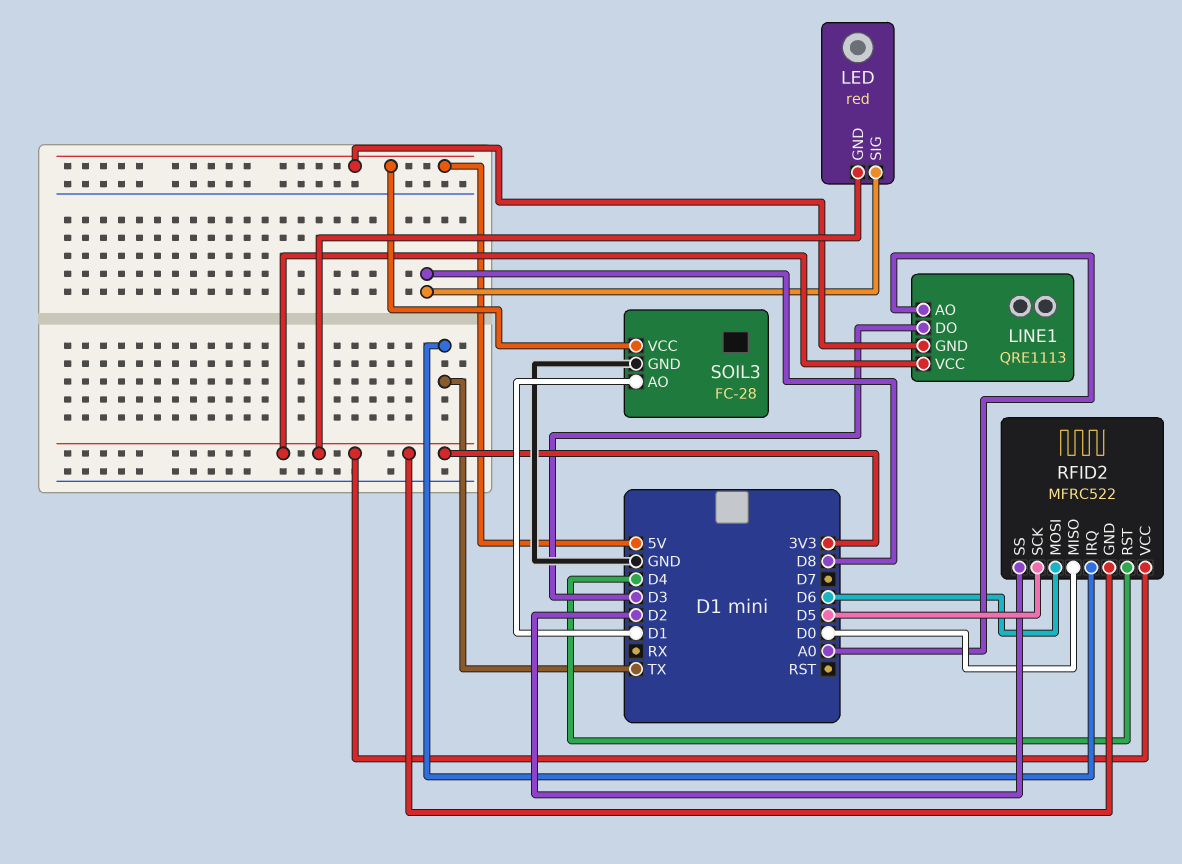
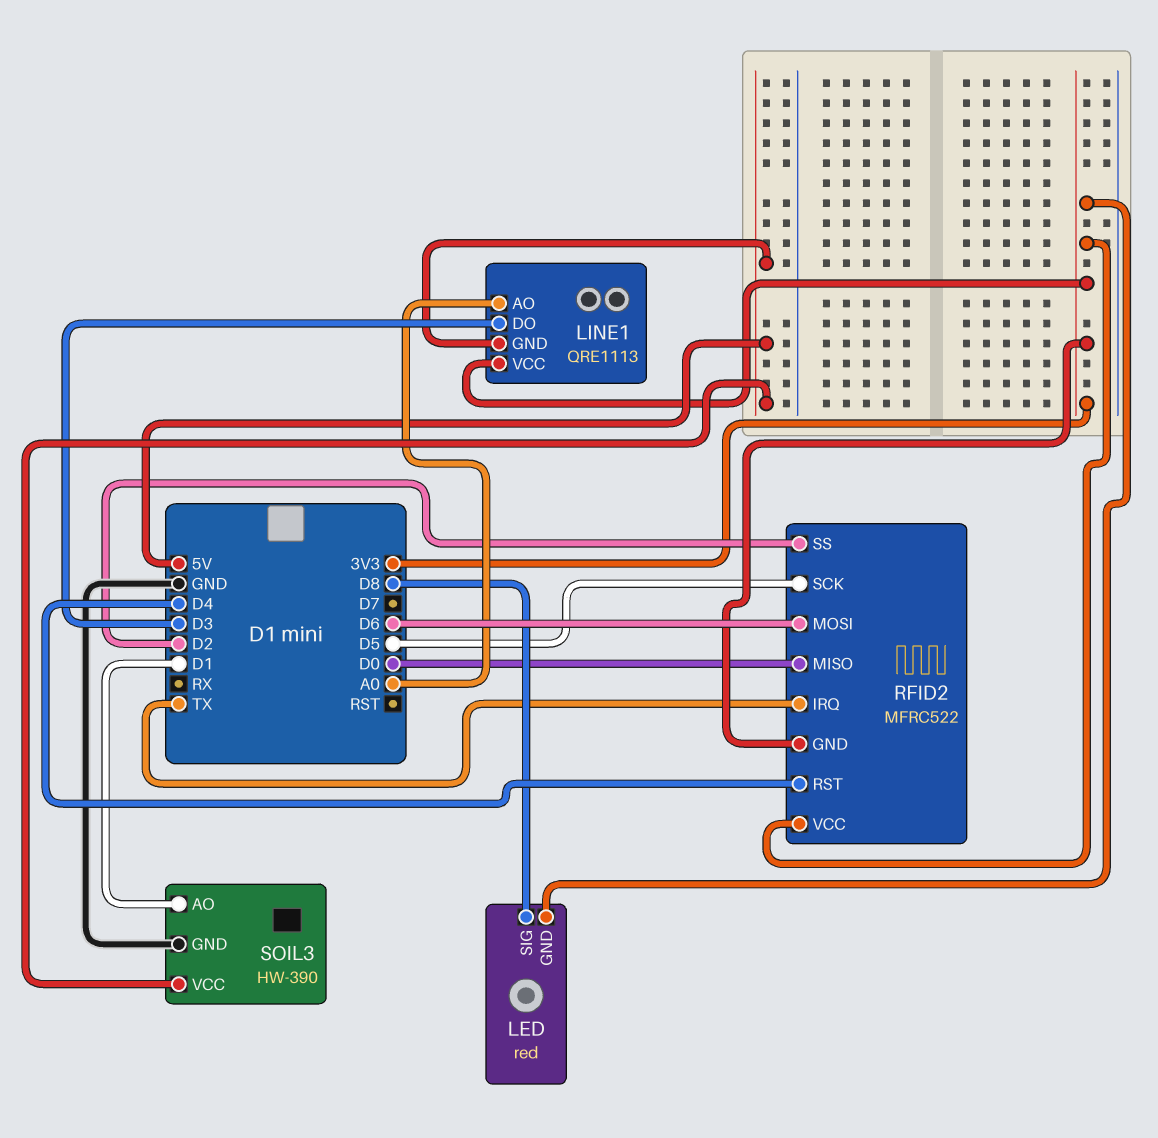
SOIL3: FC-28 -> HW-390

